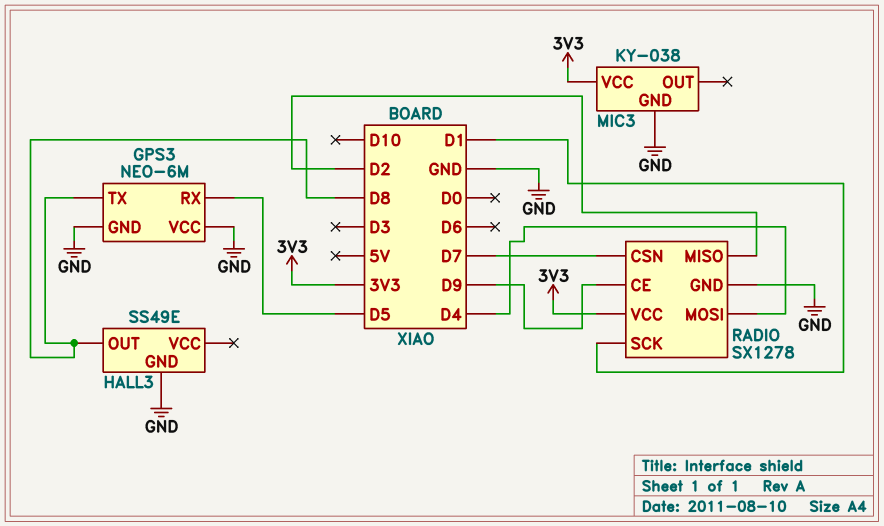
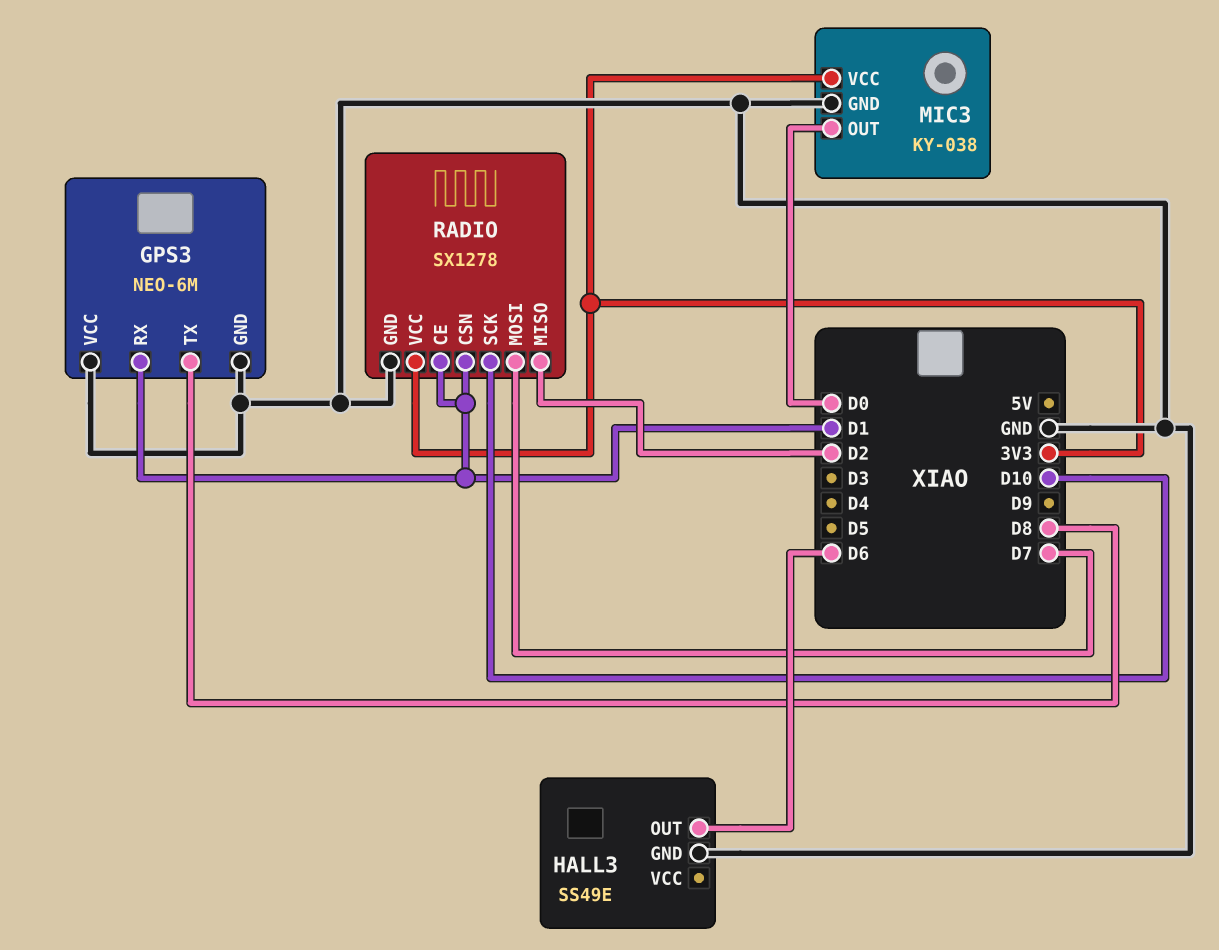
GPS3 pin RX: D5 -> D1
HALL3 pin OUT: D8 -> D6
MIC3 pin OUT: none -> D0
RADIO pin CE: D9 -> D1
RADIO pin CSN: D7 -> D1
RADIO pin MOSI: D4 -> D7
RADIO pin SCK: D1 -> D10

